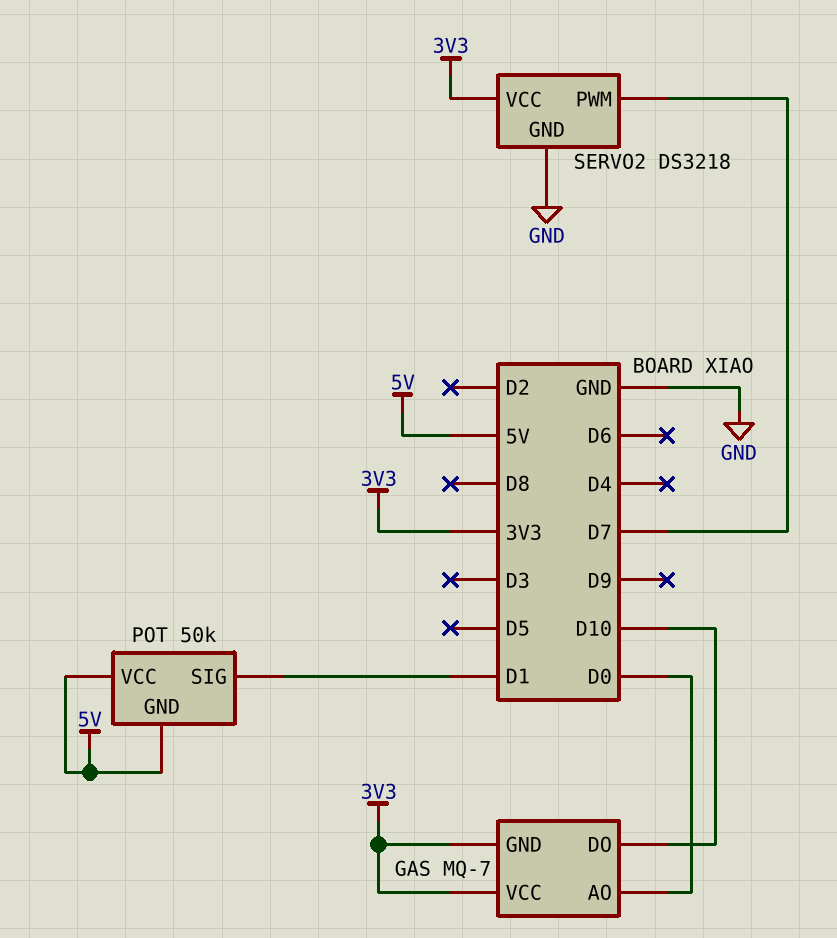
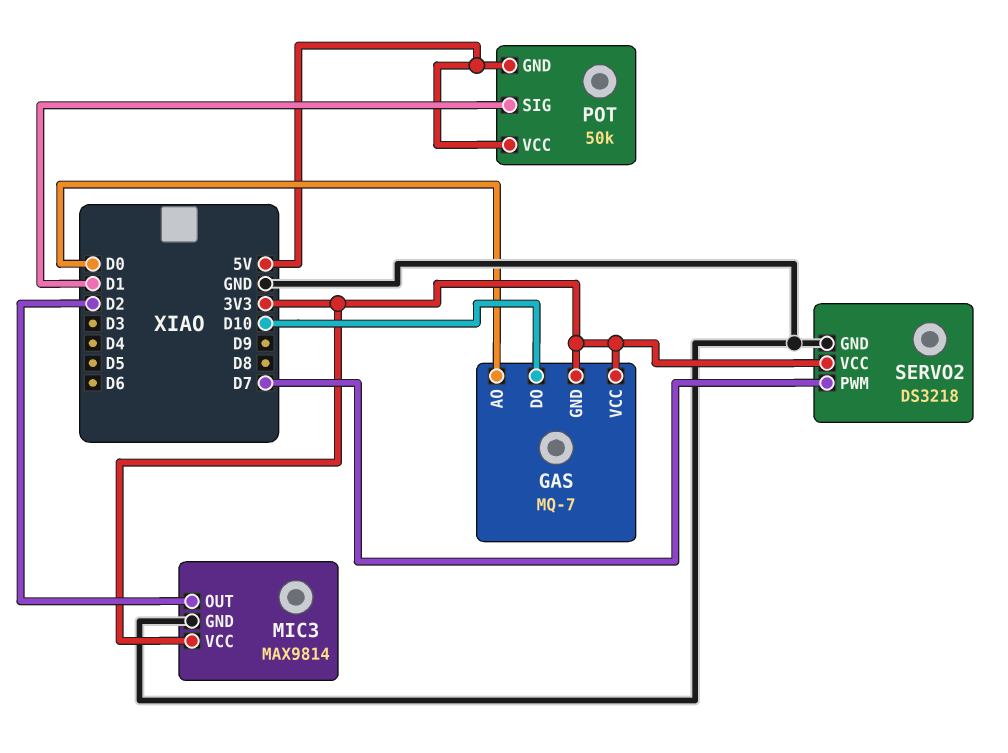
MIC3: none -> MAX9814
MIC3 pin GND: none -> GND
MIC3 pin OUT: none -> D2
MIC3 pin VCC: none -> 3V3

